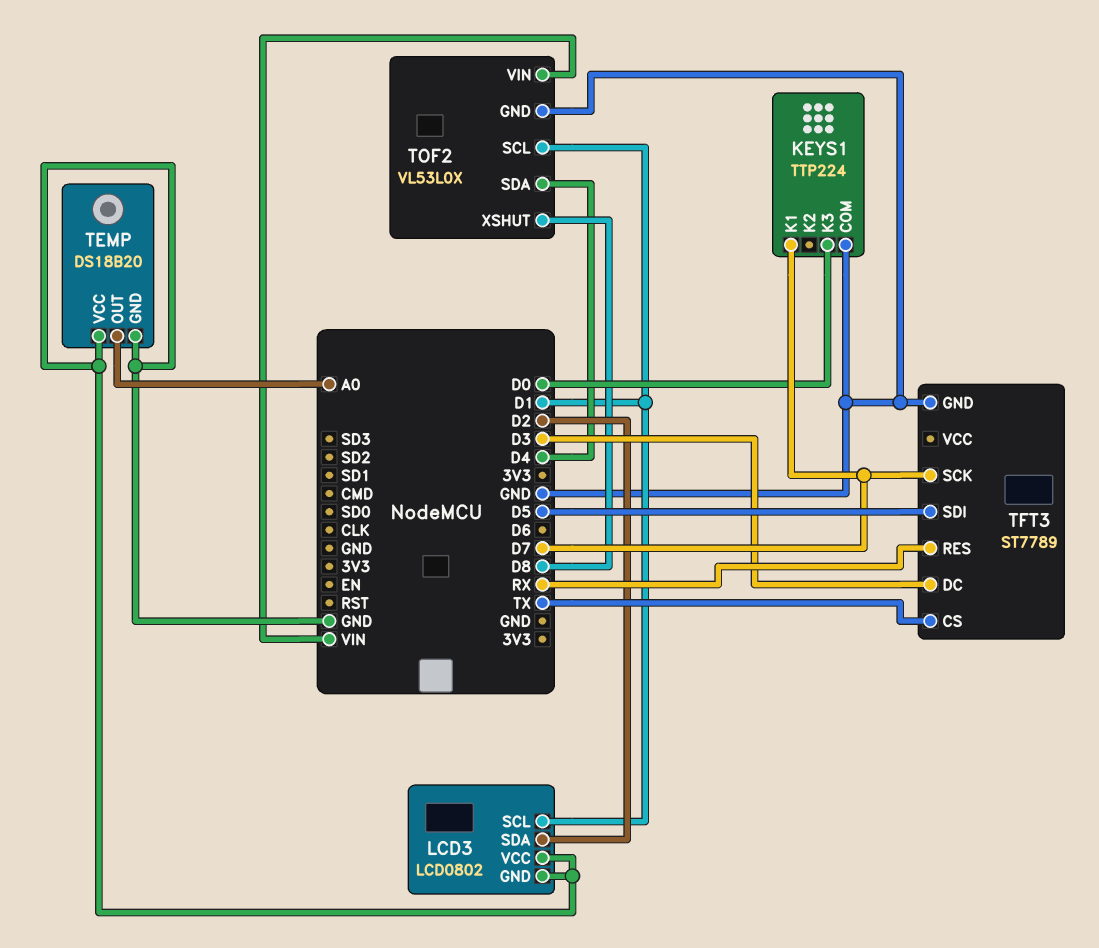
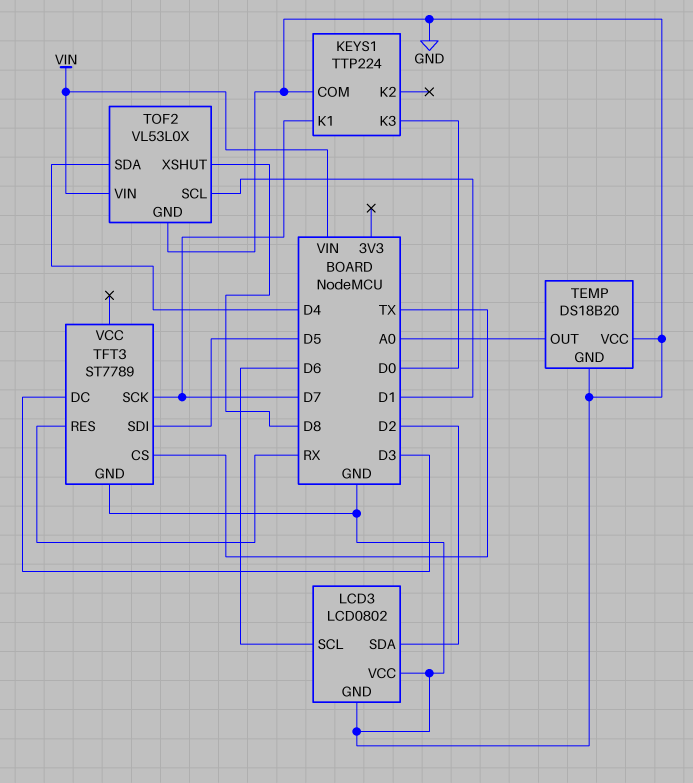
LCD3 pin SCL: D1 -> D6

